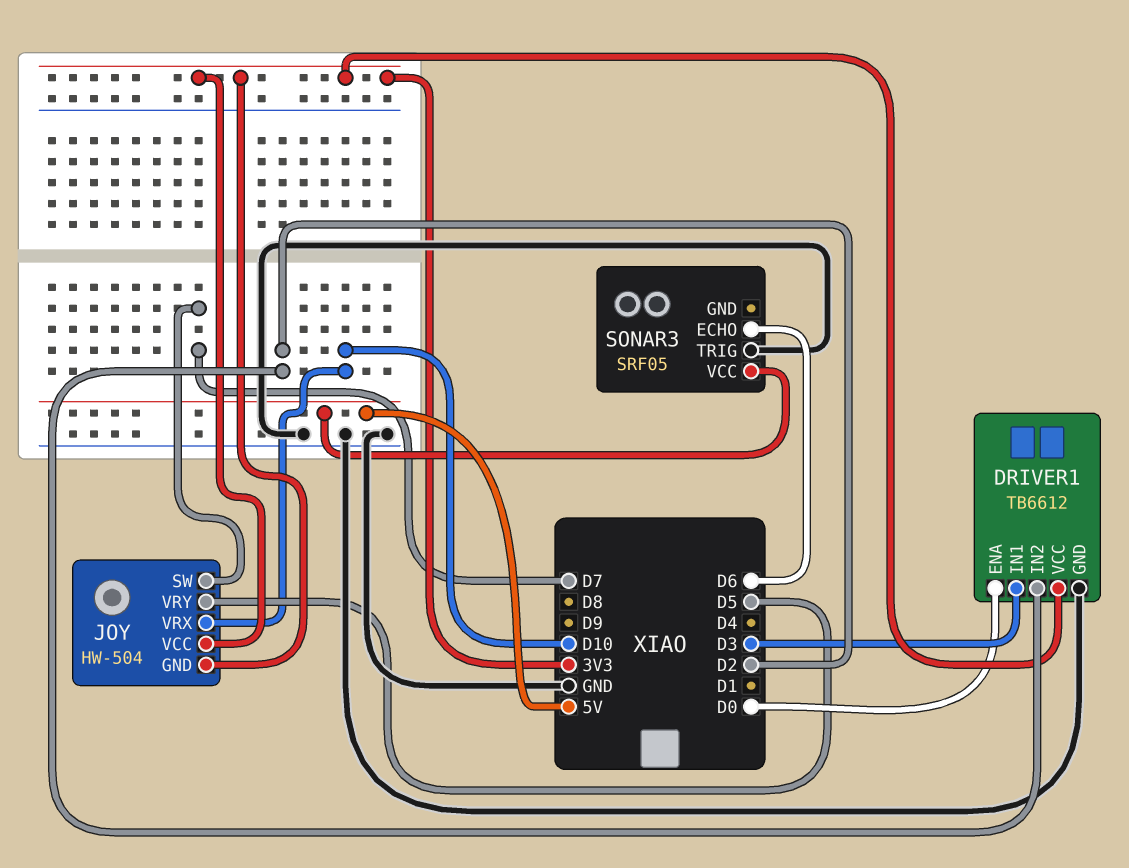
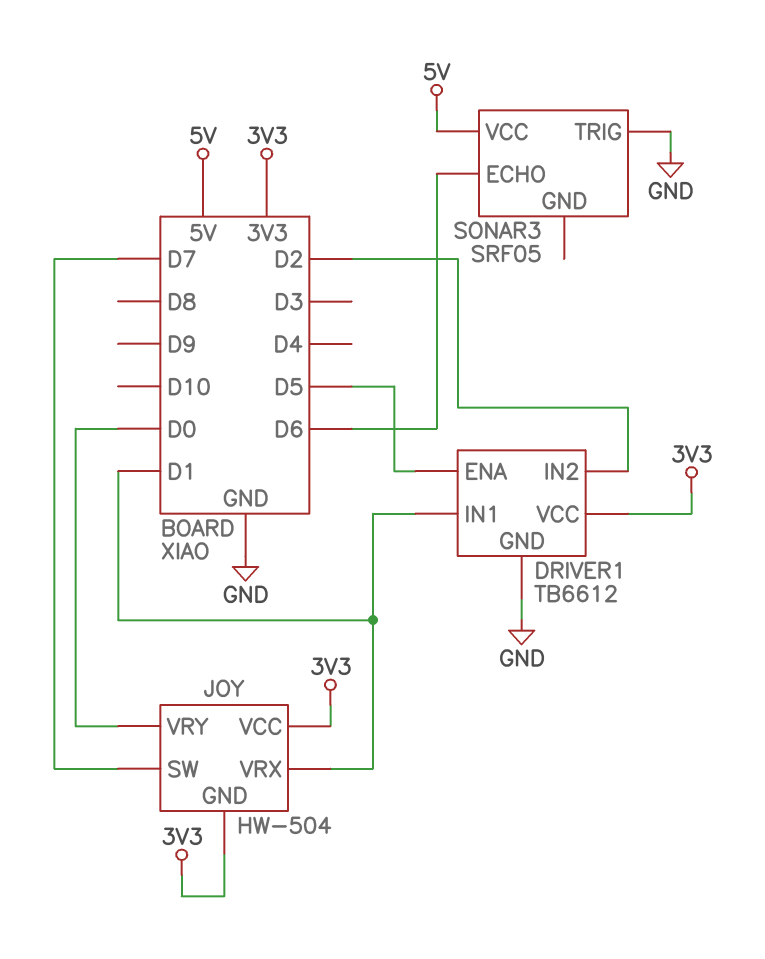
DRIVER1 pin ENA: D0 -> D5
DRIVER1 pin IN1: D3 -> D1
JOY pin VRX: D10 -> D1
JOY pin VRY: D5 -> D0

